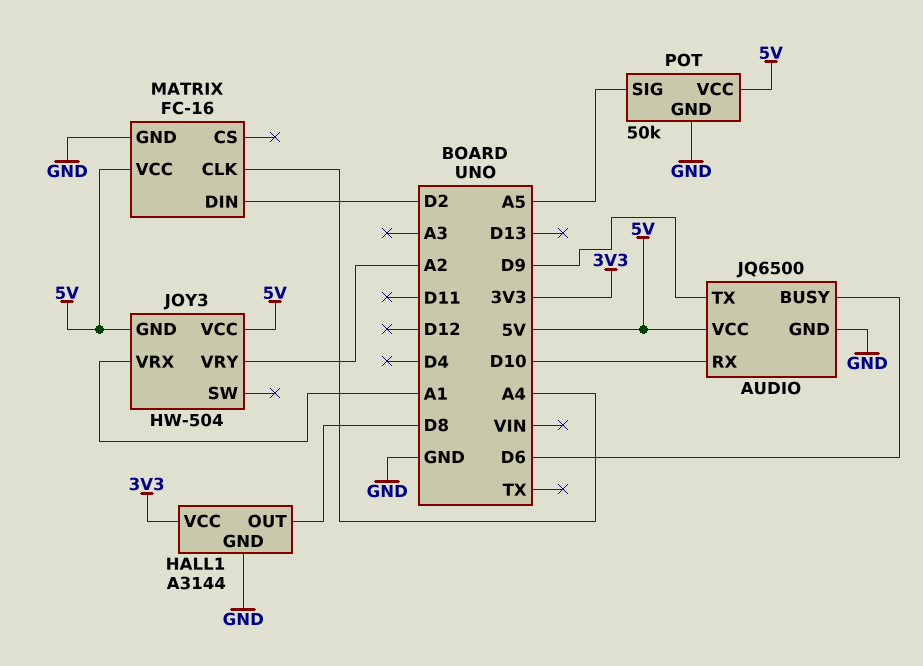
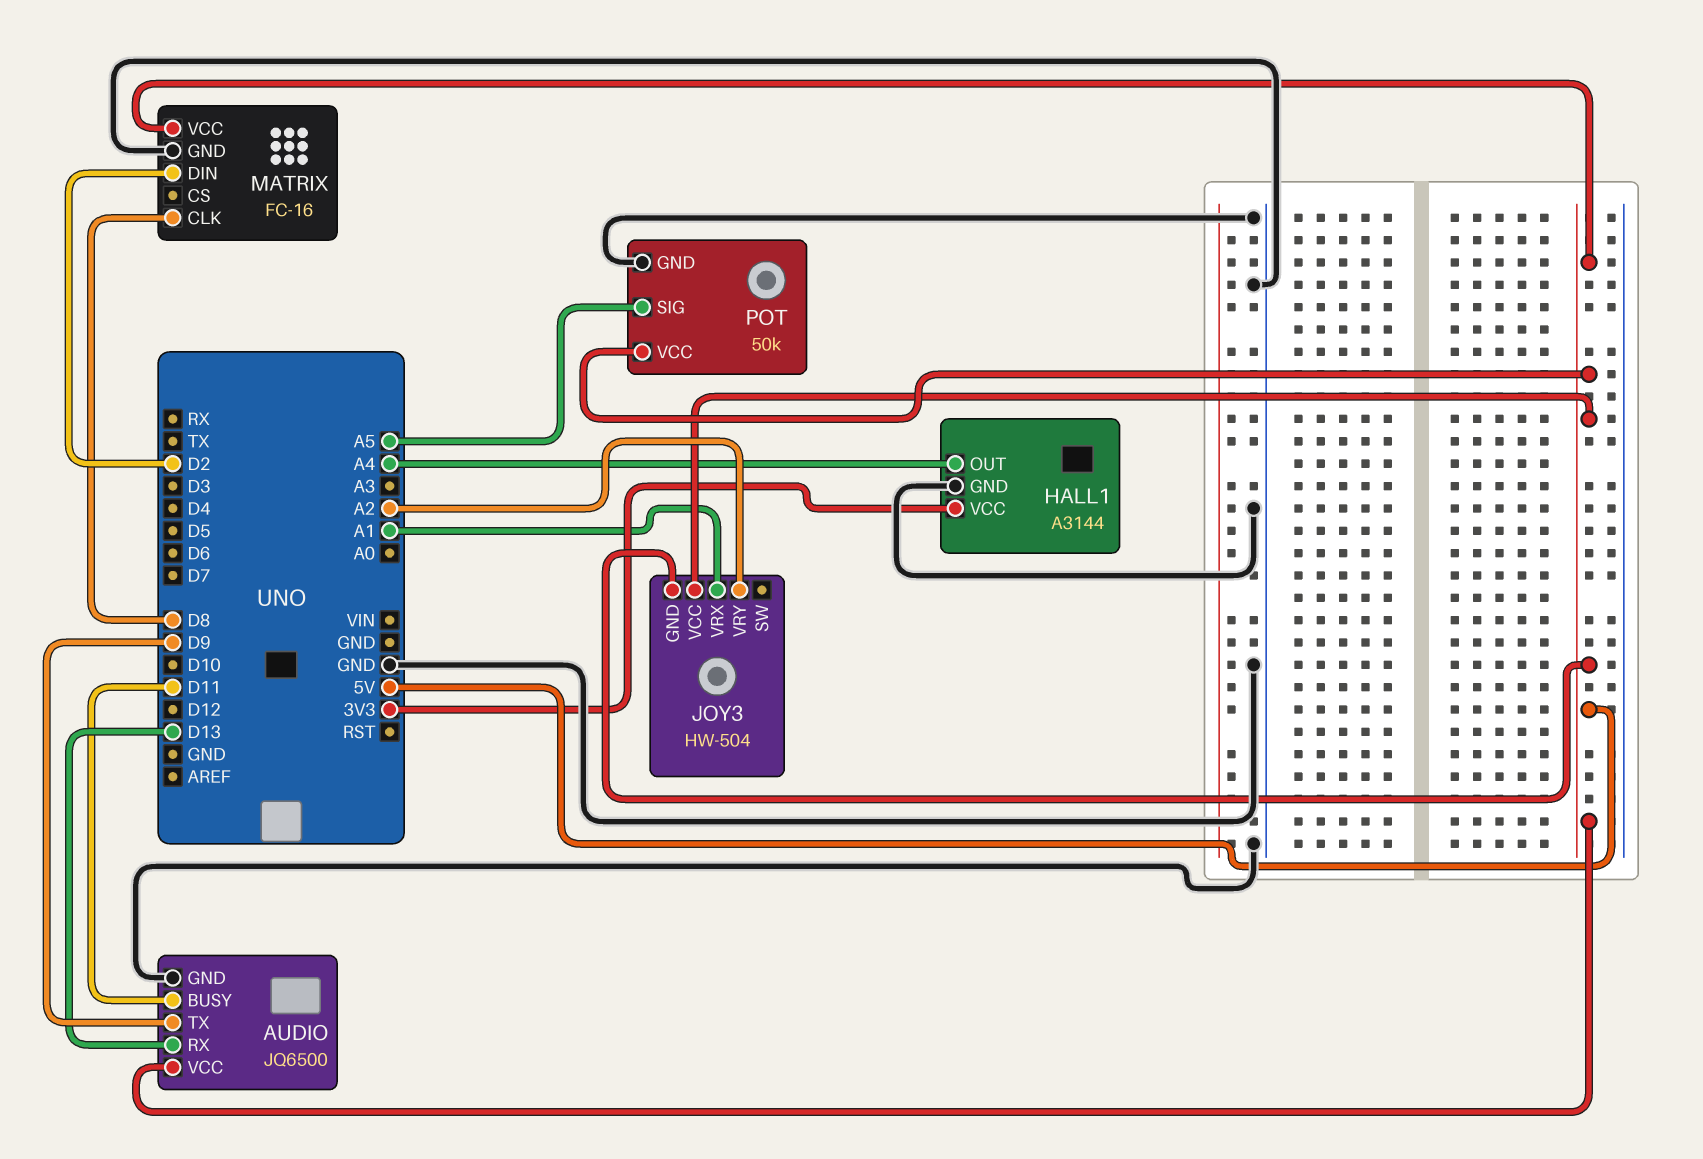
AUDIO pin BUSY: D6 -> D11
AUDIO pin RX: D10 -> D13
HALL1 pin OUT: D8 -> A4
MATRIX pin CLK: A4 -> D8

